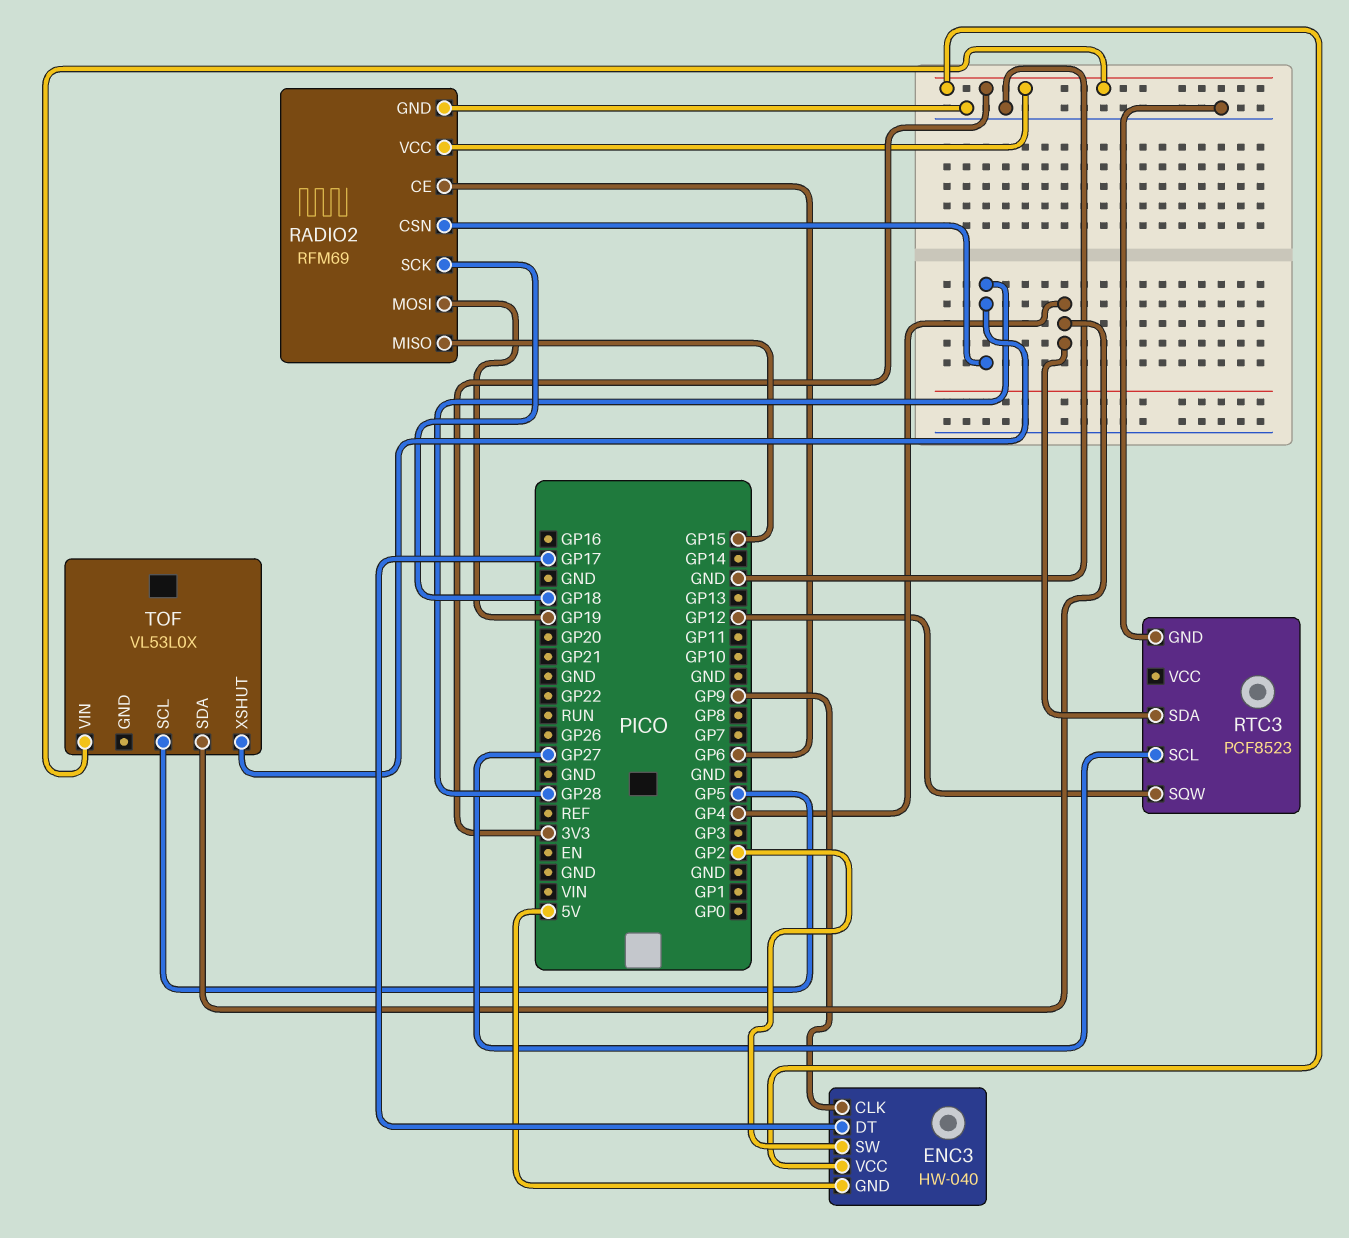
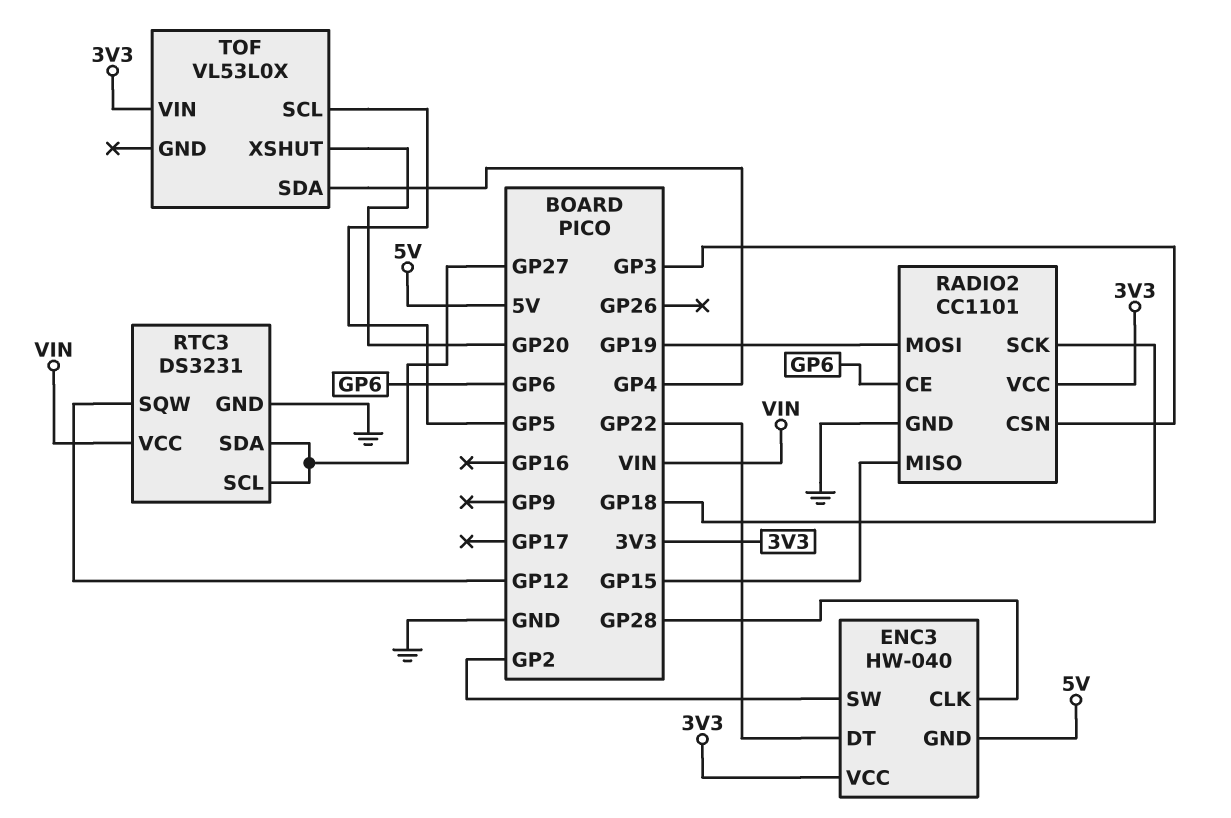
ENC3 pin CLK: GP9 -> GP28
ENC3 pin DT: GP17 -> GP22
RADIO2: RFM69 -> CC1101
RADIO2 pin CSN: GP28 -> GP3
RTC3: PCF8523 -> DS3231
RTC3 pin SDA: GP4 -> GP27
RTC3 pin VCC: none -> VIN
TOF pin XSHUT: GP28 -> GP20

